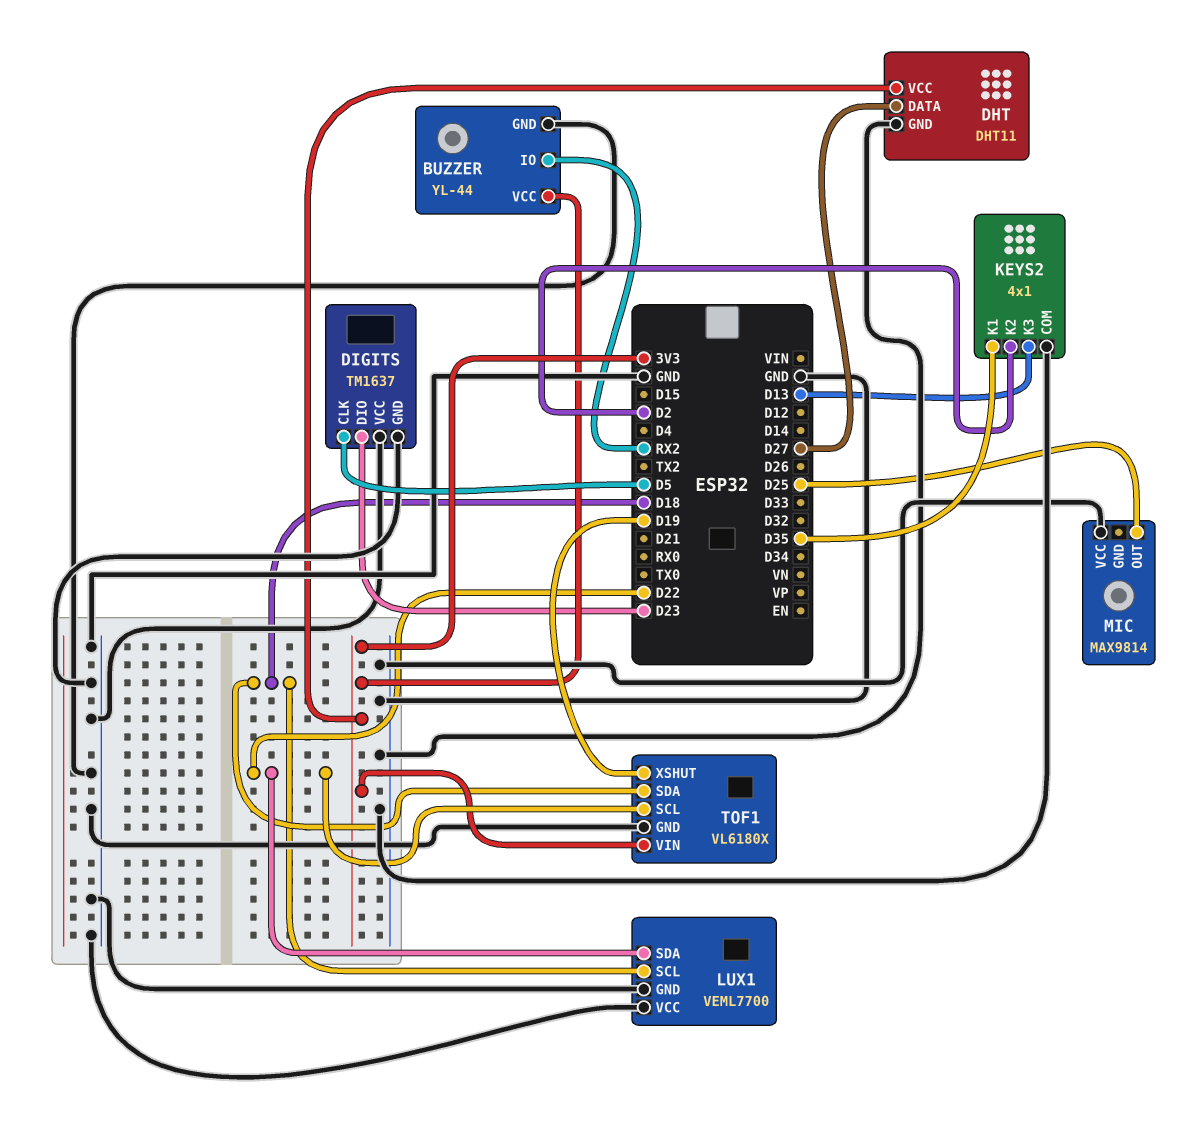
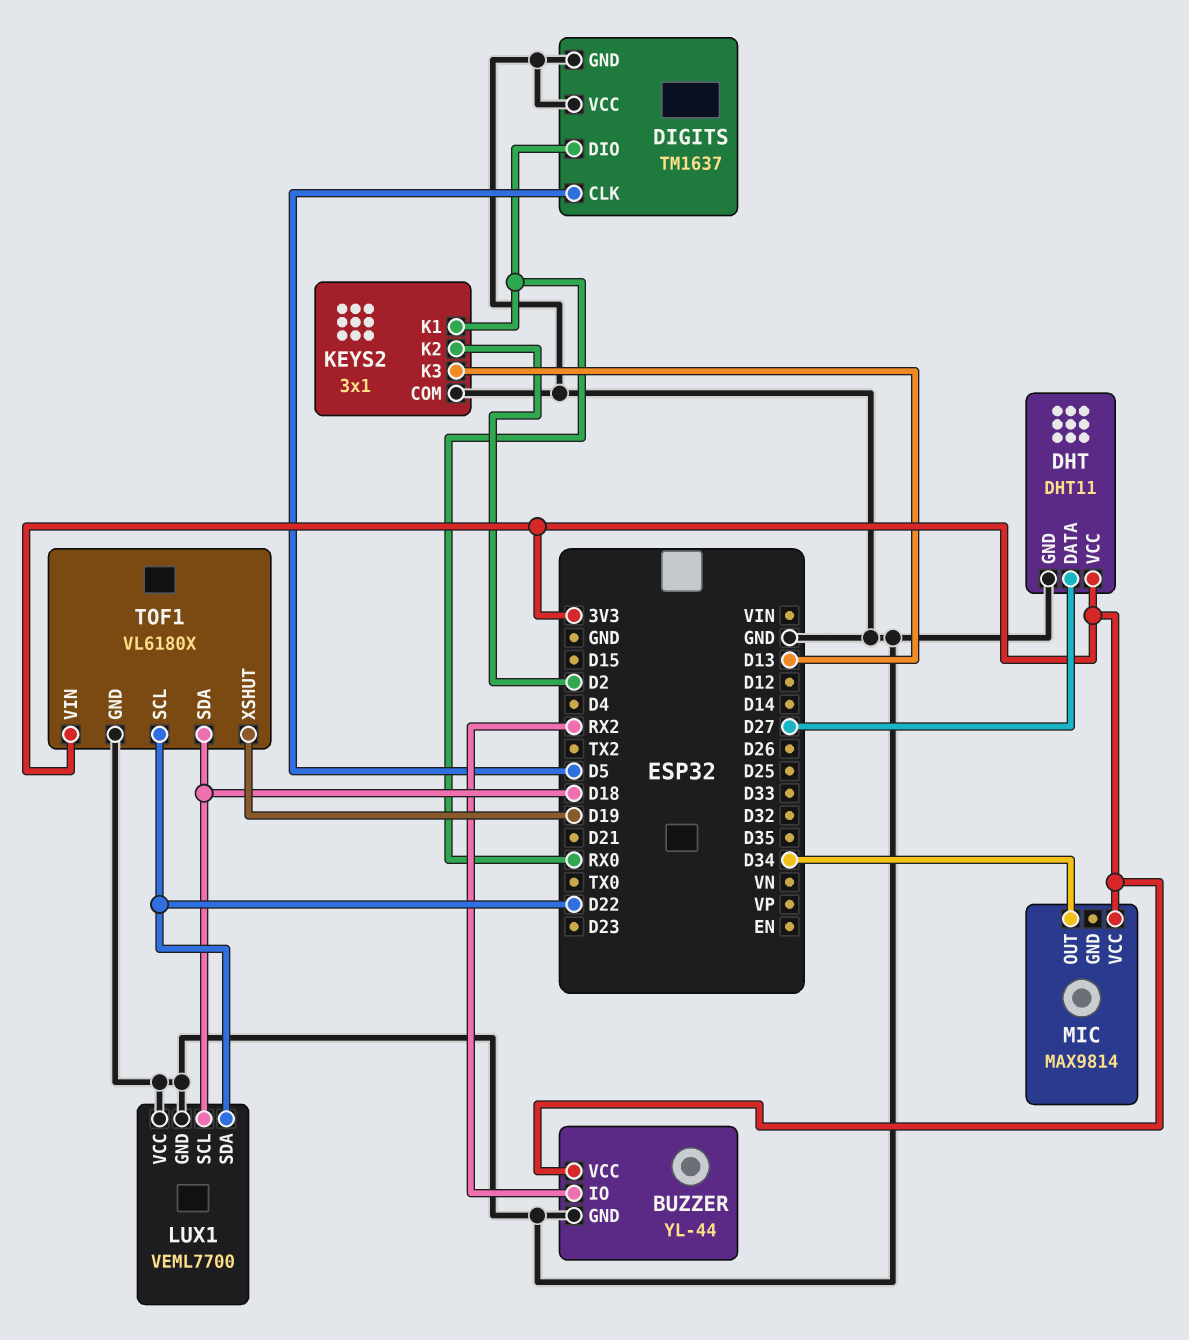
DIGITS pin DIO: D23 -> RX0
KEYS2: 4x1 -> 3x1
KEYS2 pin K1: D35 -> RX0
MIC pin OUT: D25 -> D34
MIC pin VCC: GND -> 3V3

